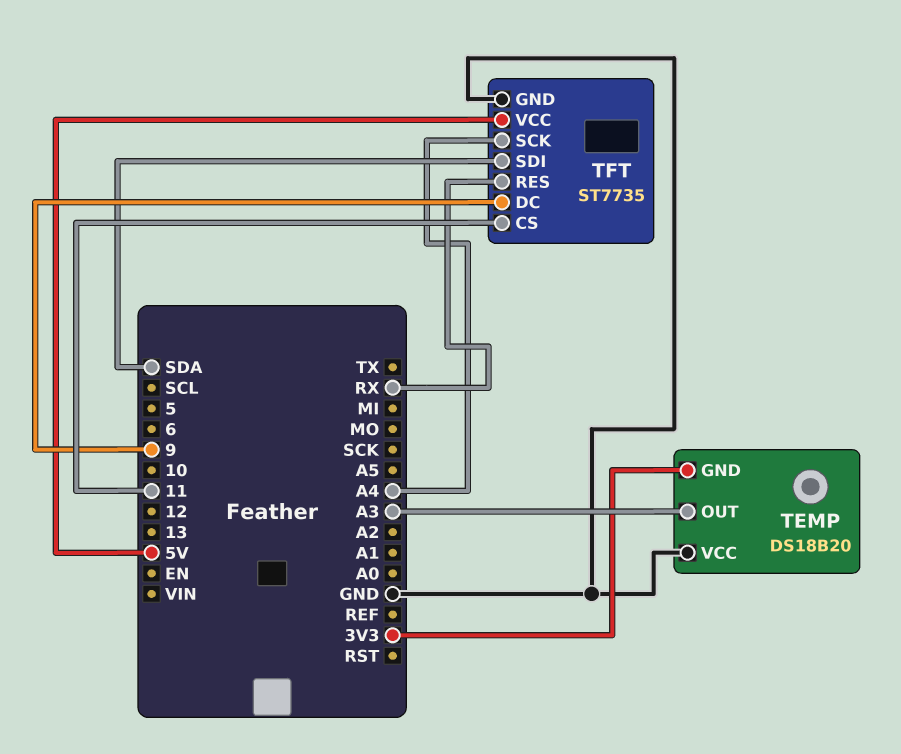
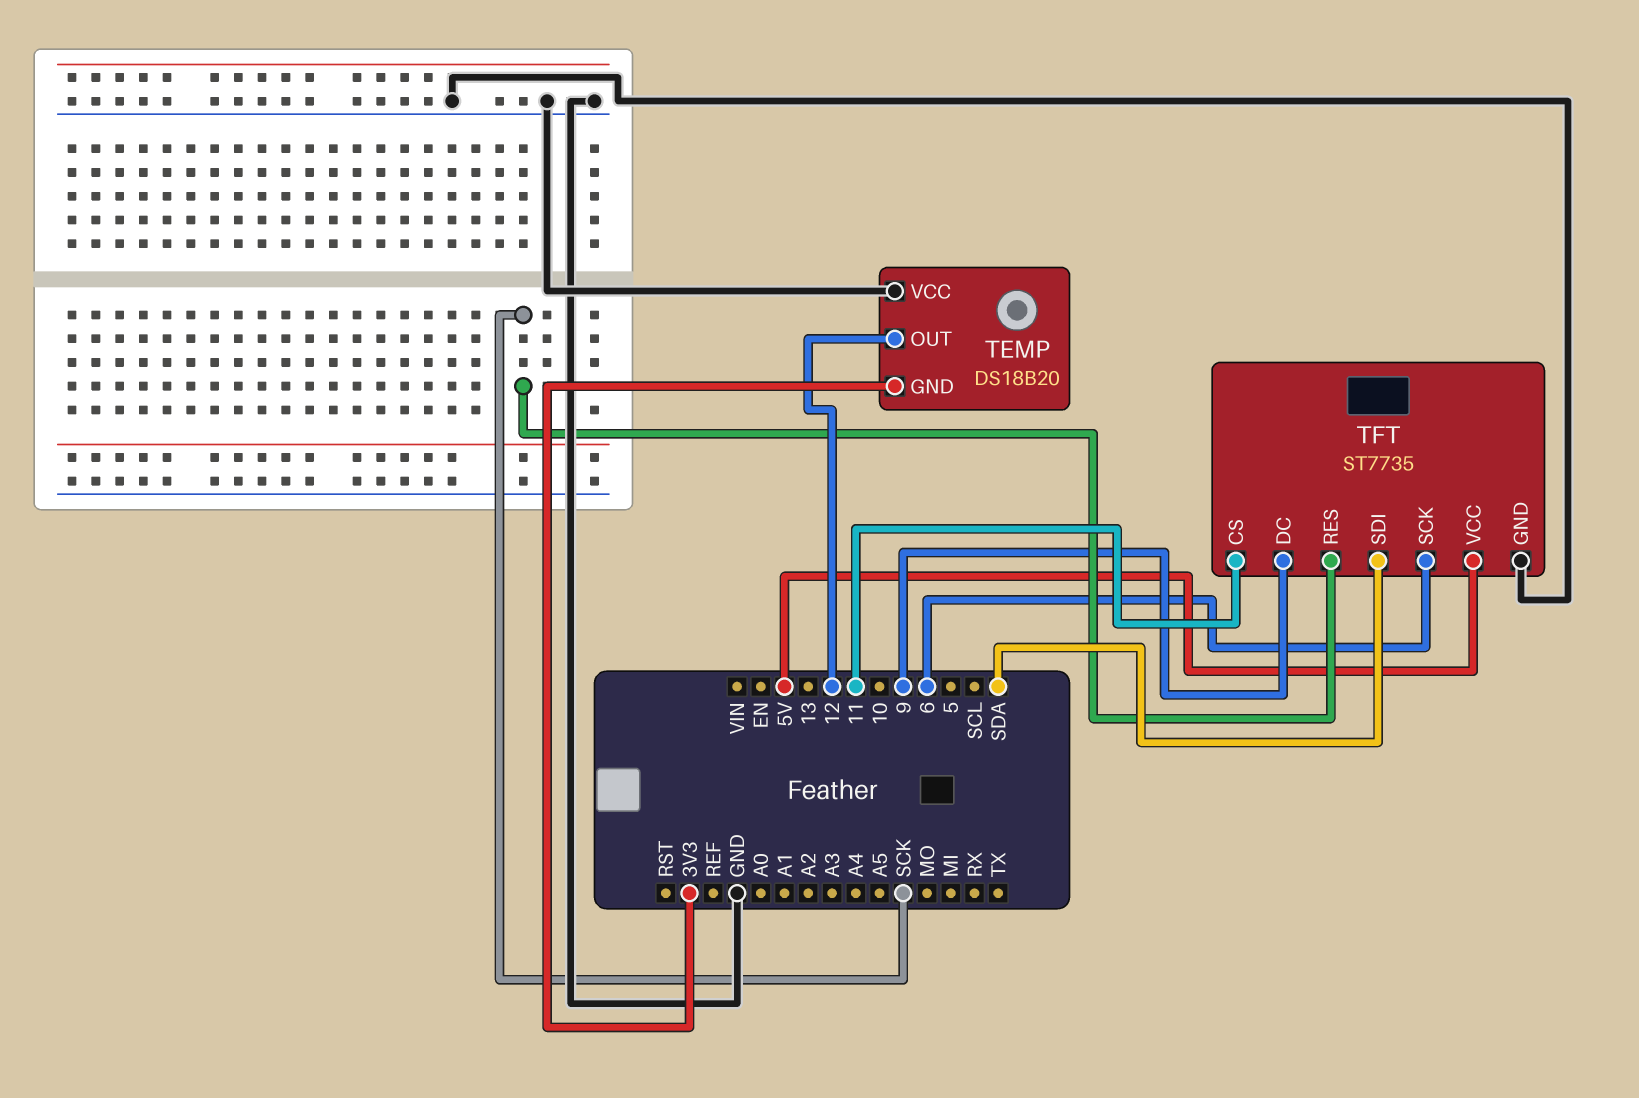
TEMP pin OUT: A3 -> 12
TFT pin RES: RX -> SCK
TFT pin SCK: A4 -> 6

